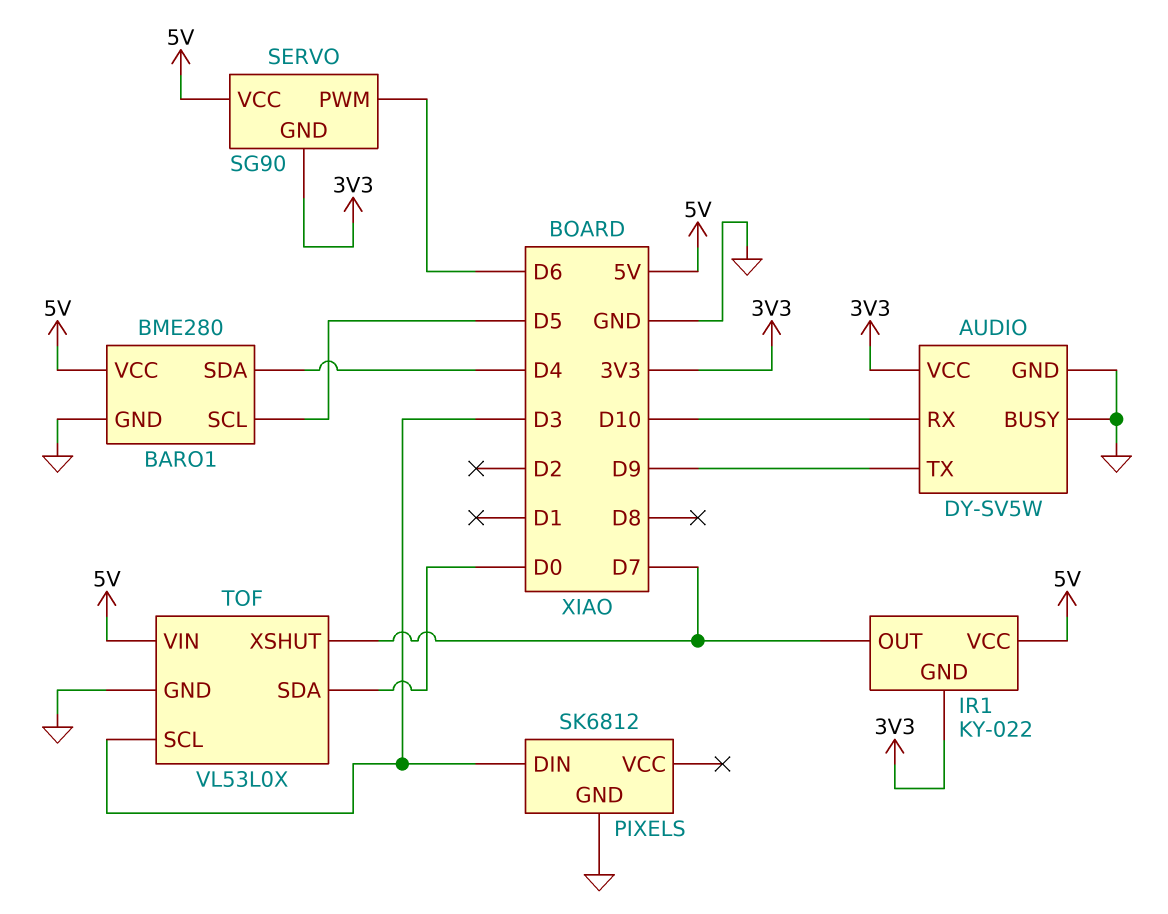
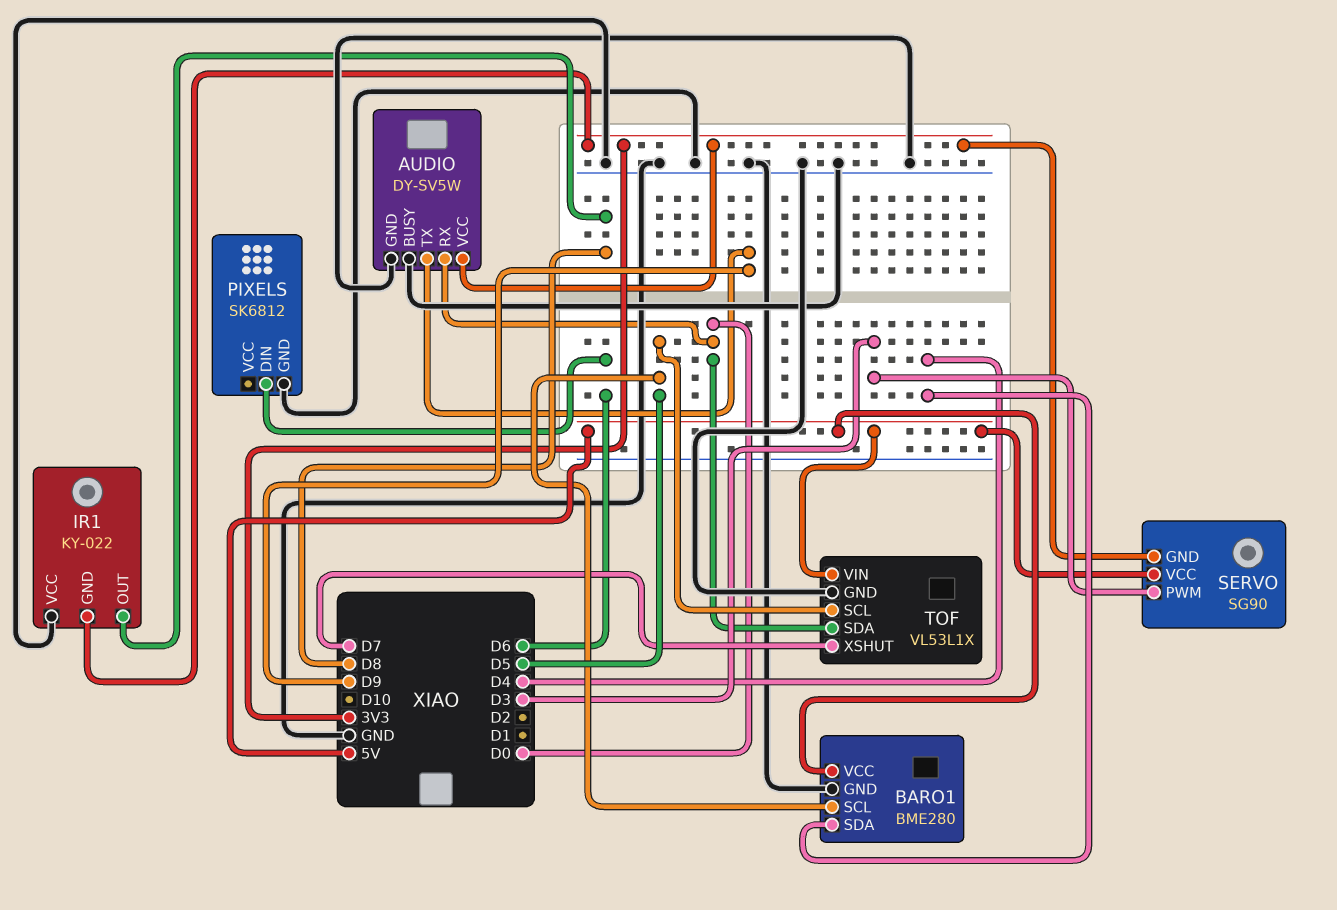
AUDIO pin RX: D10 -> D0
IR1 pin OUT: D7 -> D8
IR1 pin VCC: 5V -> GND
PIXELS pin DIN: D3 -> D6
SERVO pin PWM: D6 -> D3
TOF: VL53L0X -> VL53L1X
TOF pin SCL: D3 -> D5

